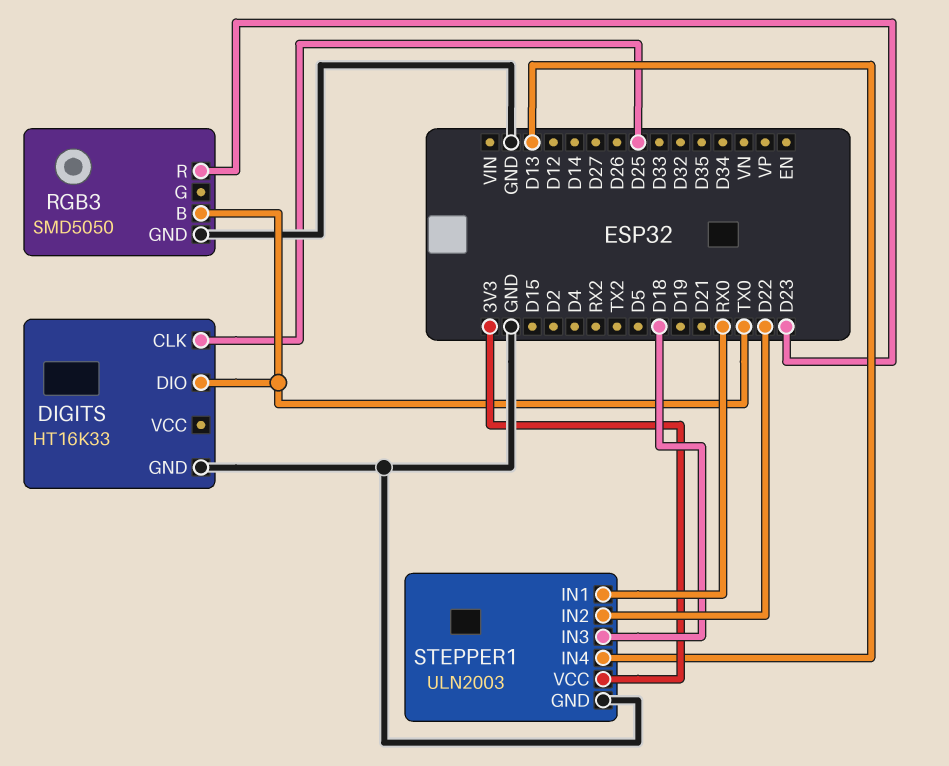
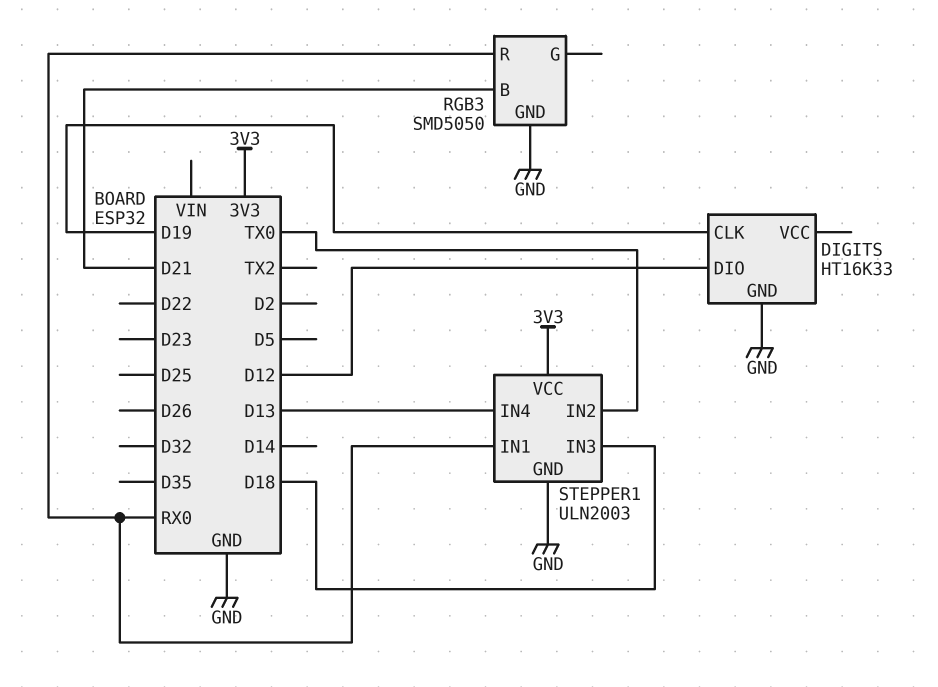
DIGITS pin CLK: D25 -> D19
DIGITS pin DIO: TX0 -> D12
RGB3 pin B: TX0 -> D21
RGB3 pin R: D23 -> RX0
STEPPER1 pin IN2: D22 -> TX0

